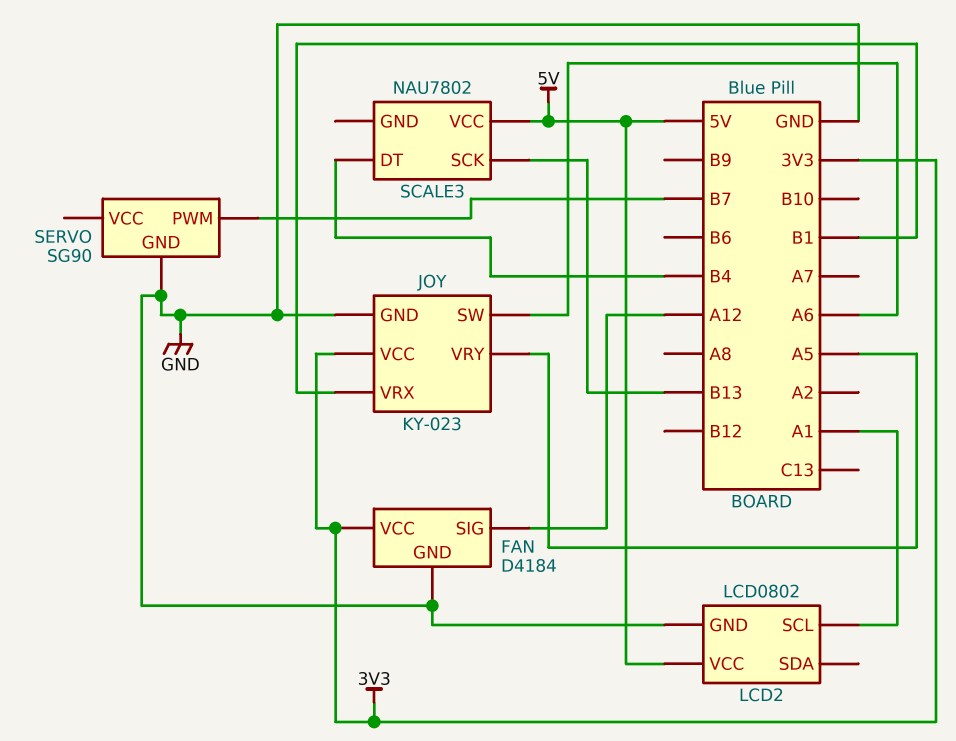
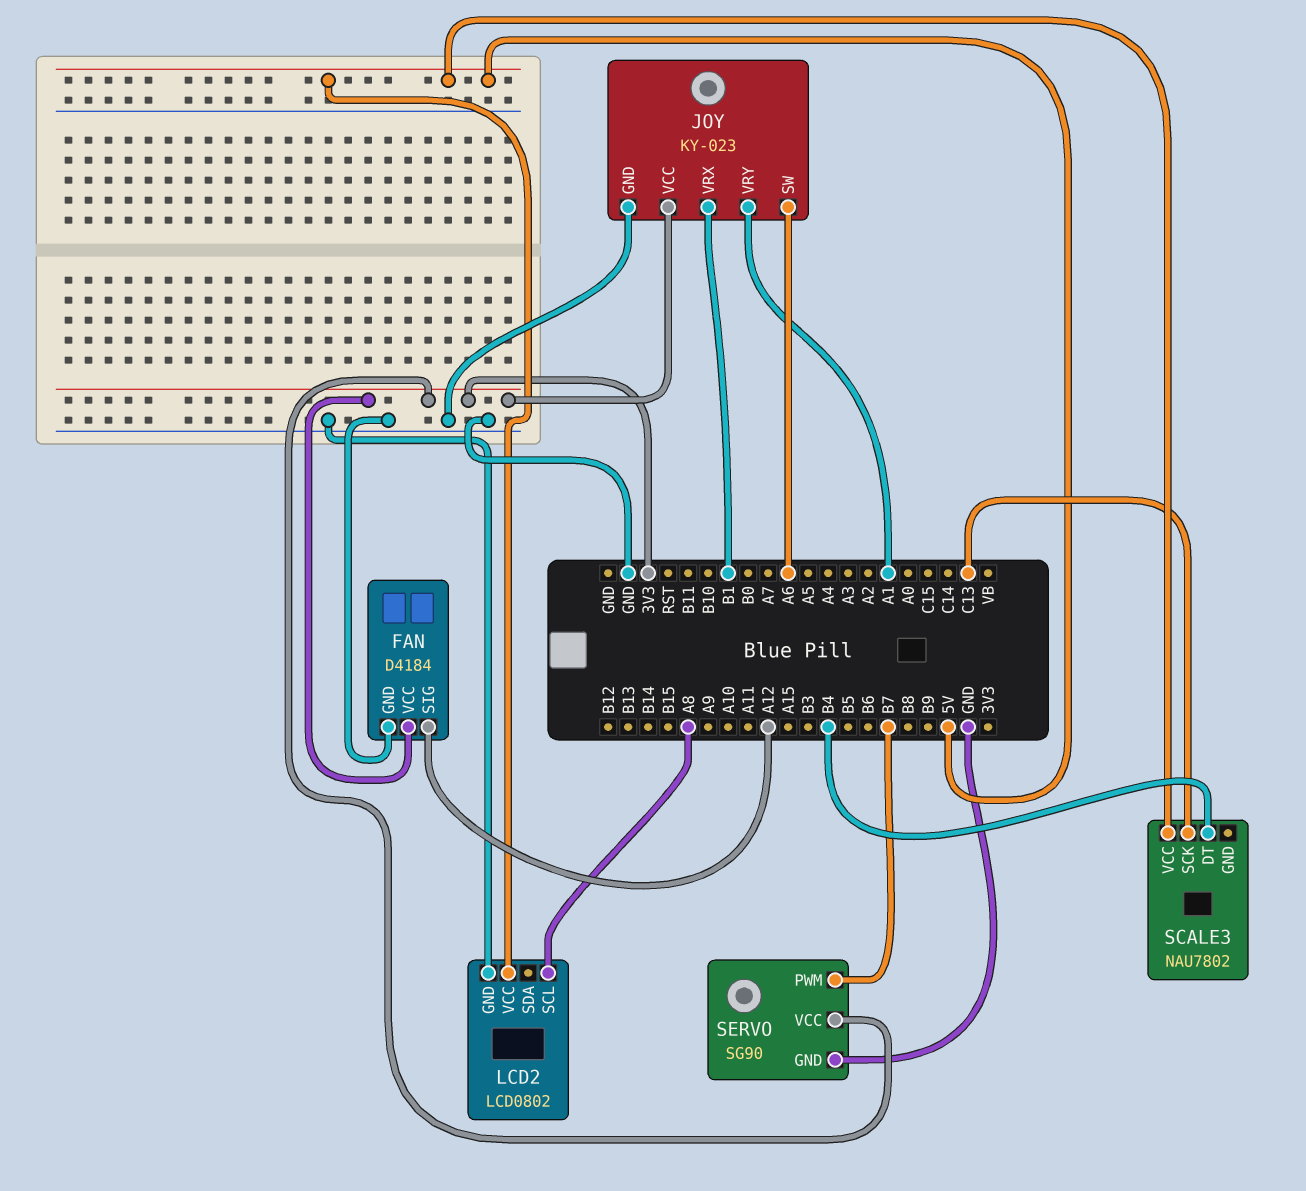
JOY pin VRY: A5 -> A1
LCD2 pin SCL: A1 -> A8
SCALE3 pin SCK: B13 -> C13
SERVO pin VCC: none -> 3V3

